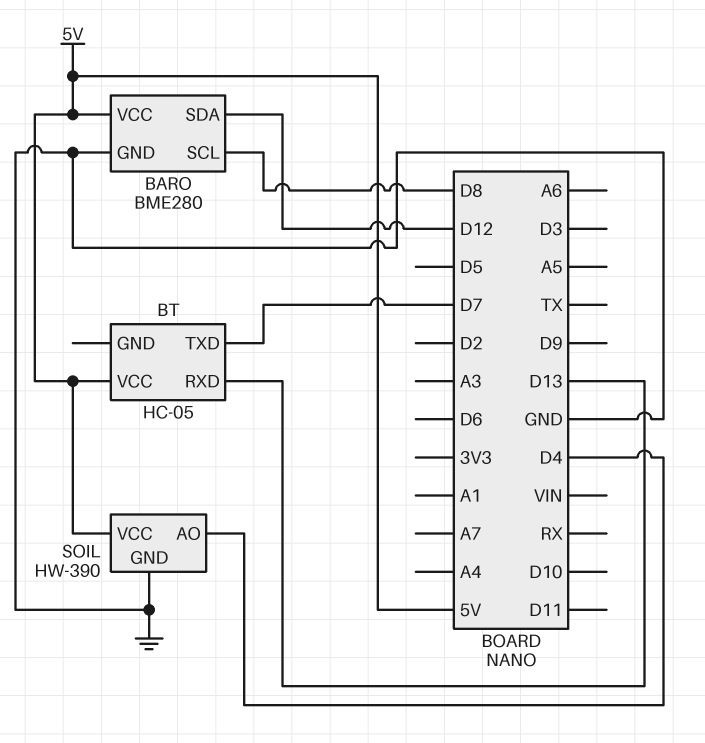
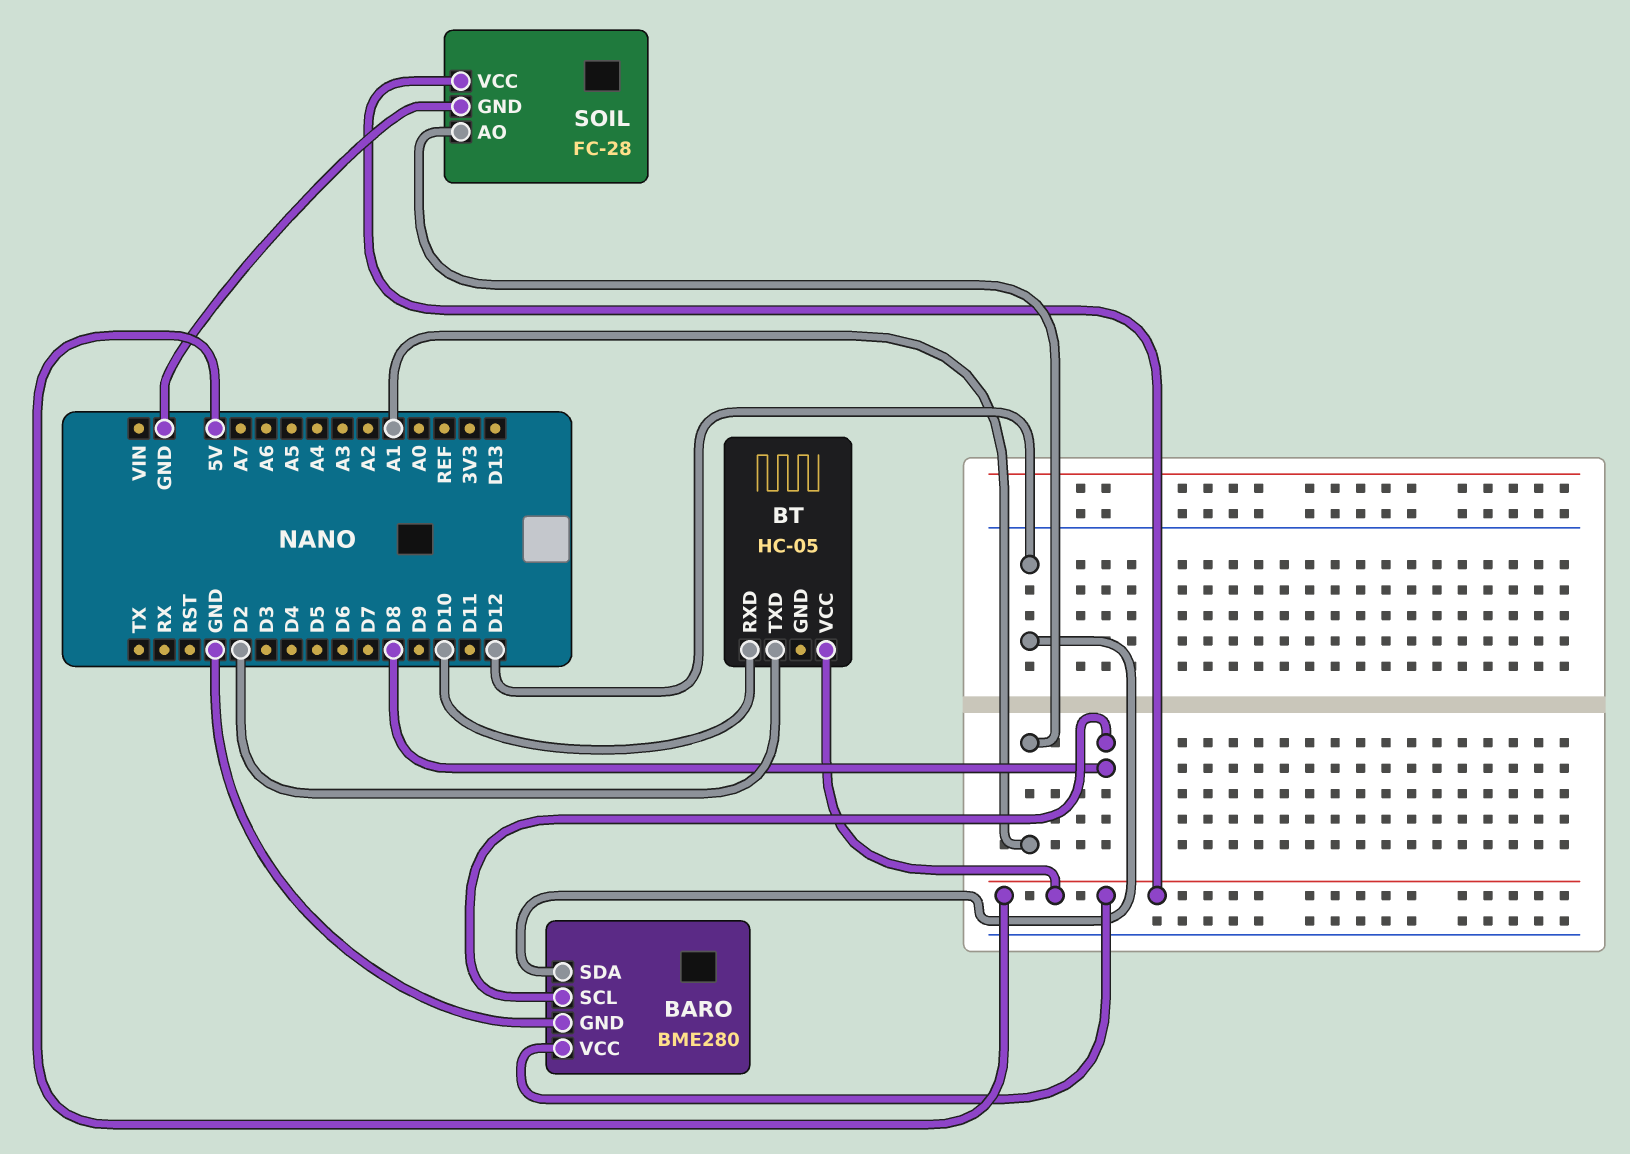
BT pin RXD: D13 -> D10
BT pin TXD: D7 -> D2
SOIL: HW-390 -> FC-28
SOIL pin AO: D4 -> A1

